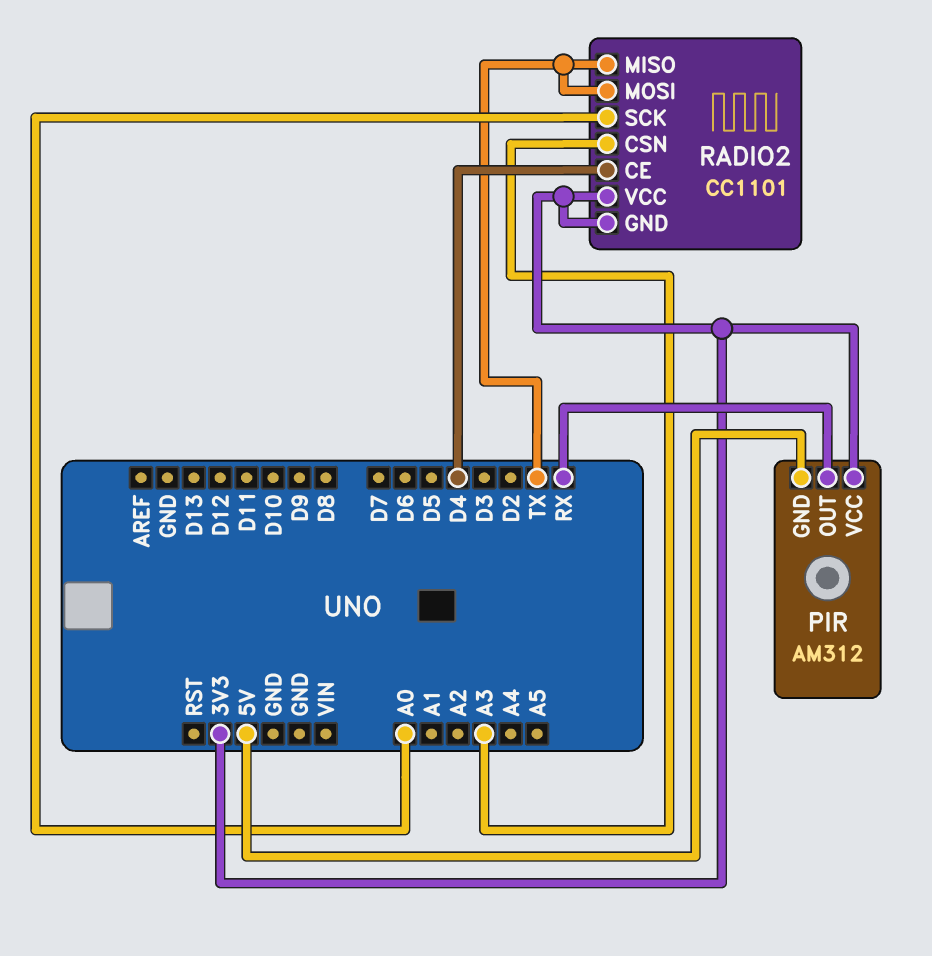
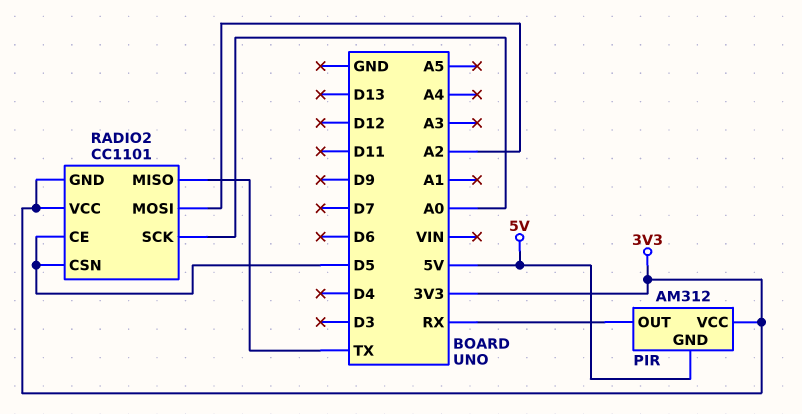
RADIO2 pin CE: D4 -> D5
RADIO2 pin CSN: A3 -> D5
RADIO2 pin MOSI: TX -> A2

